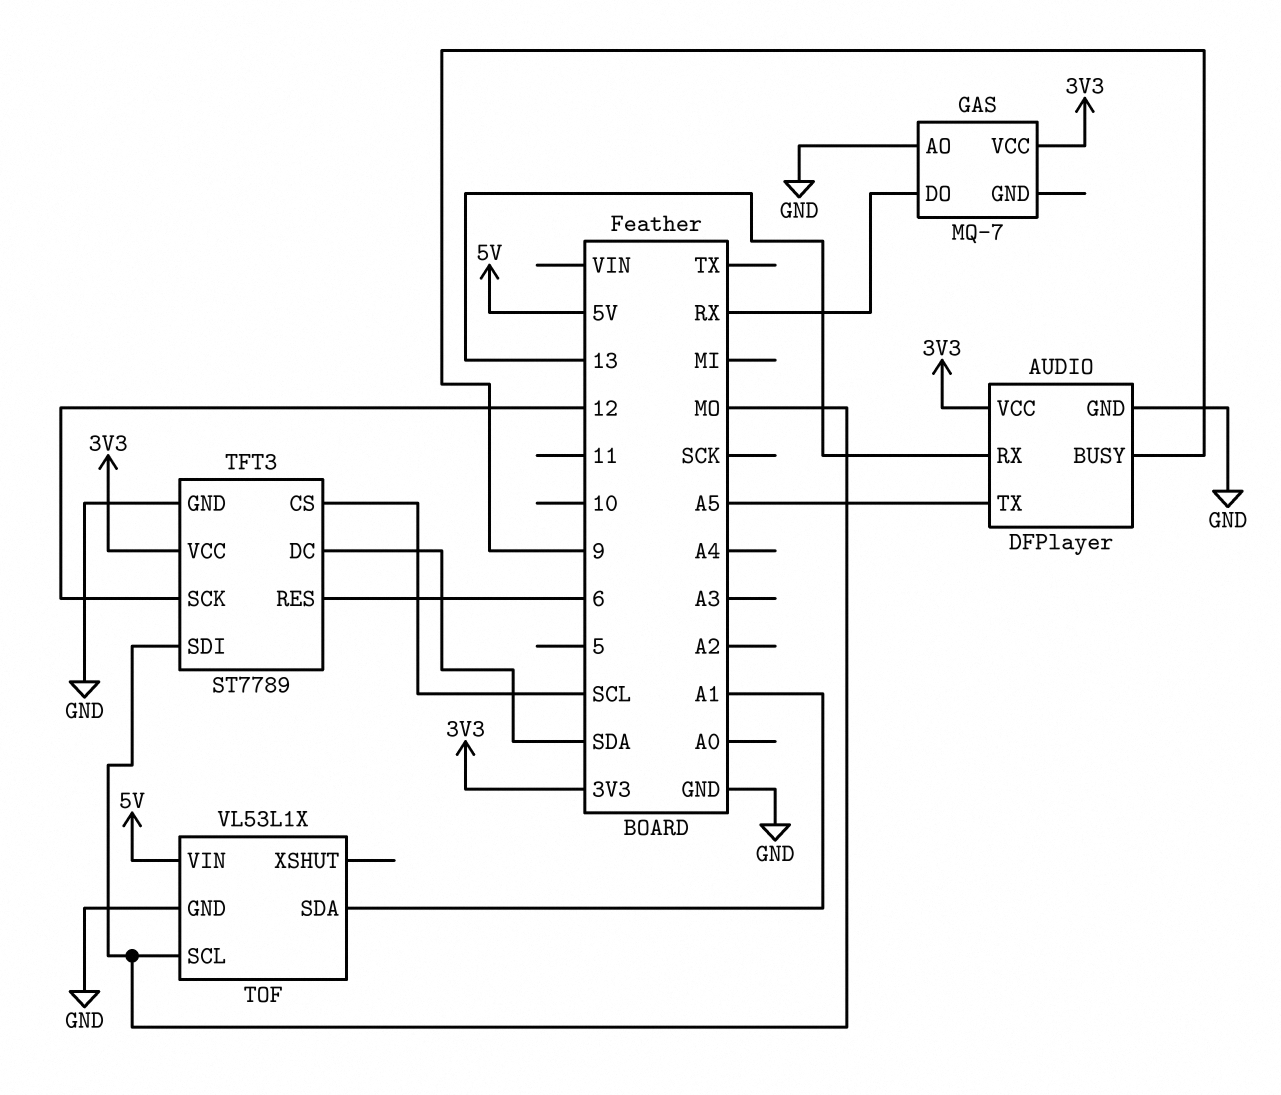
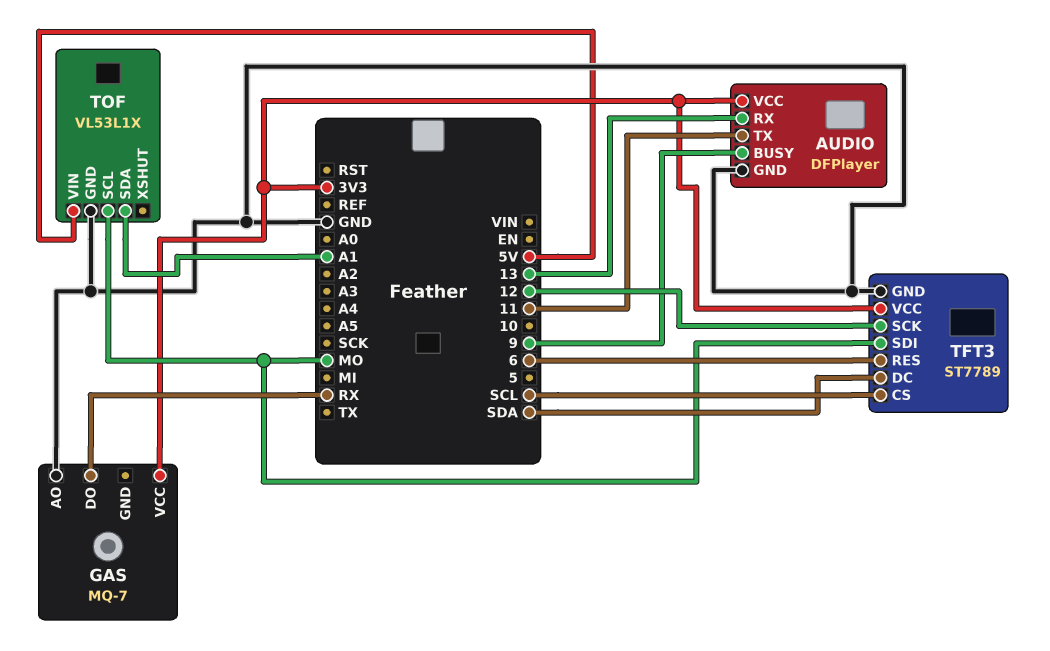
AUDIO pin TX: A5 -> 11

